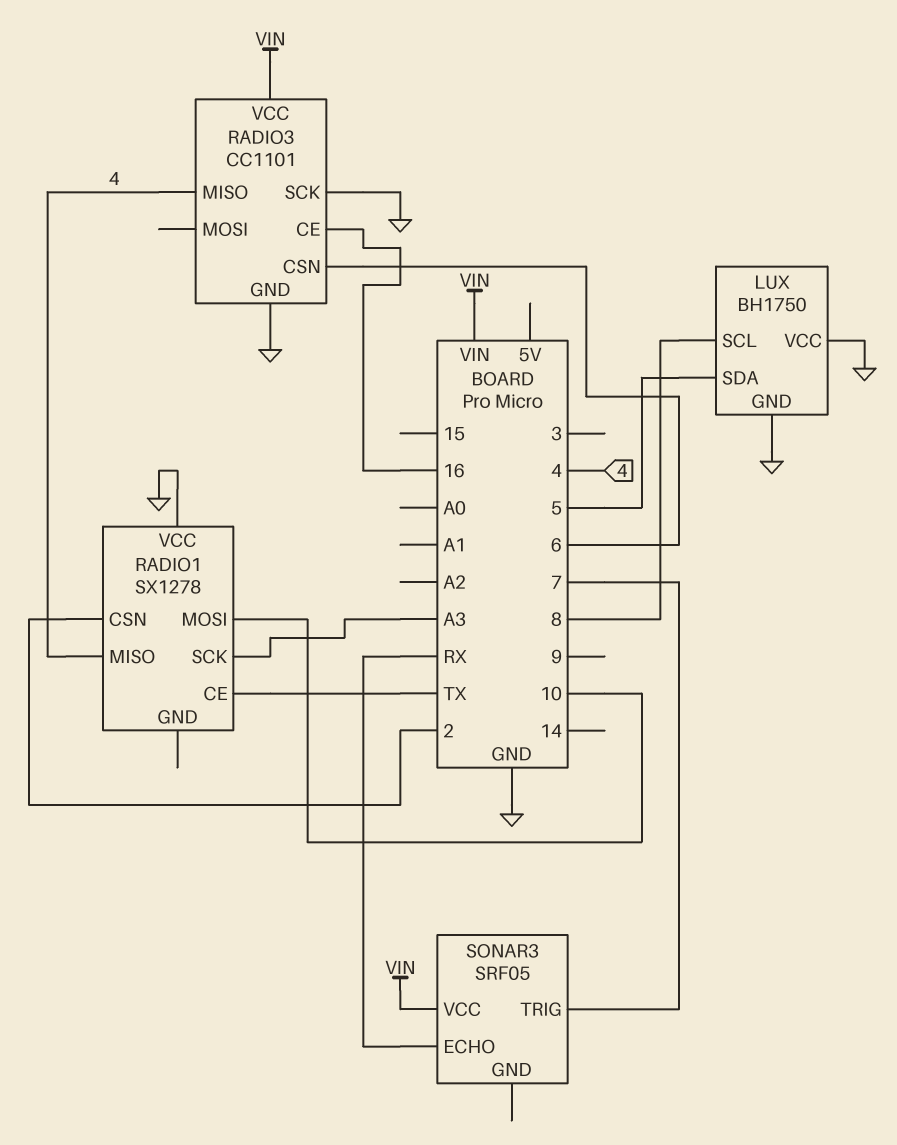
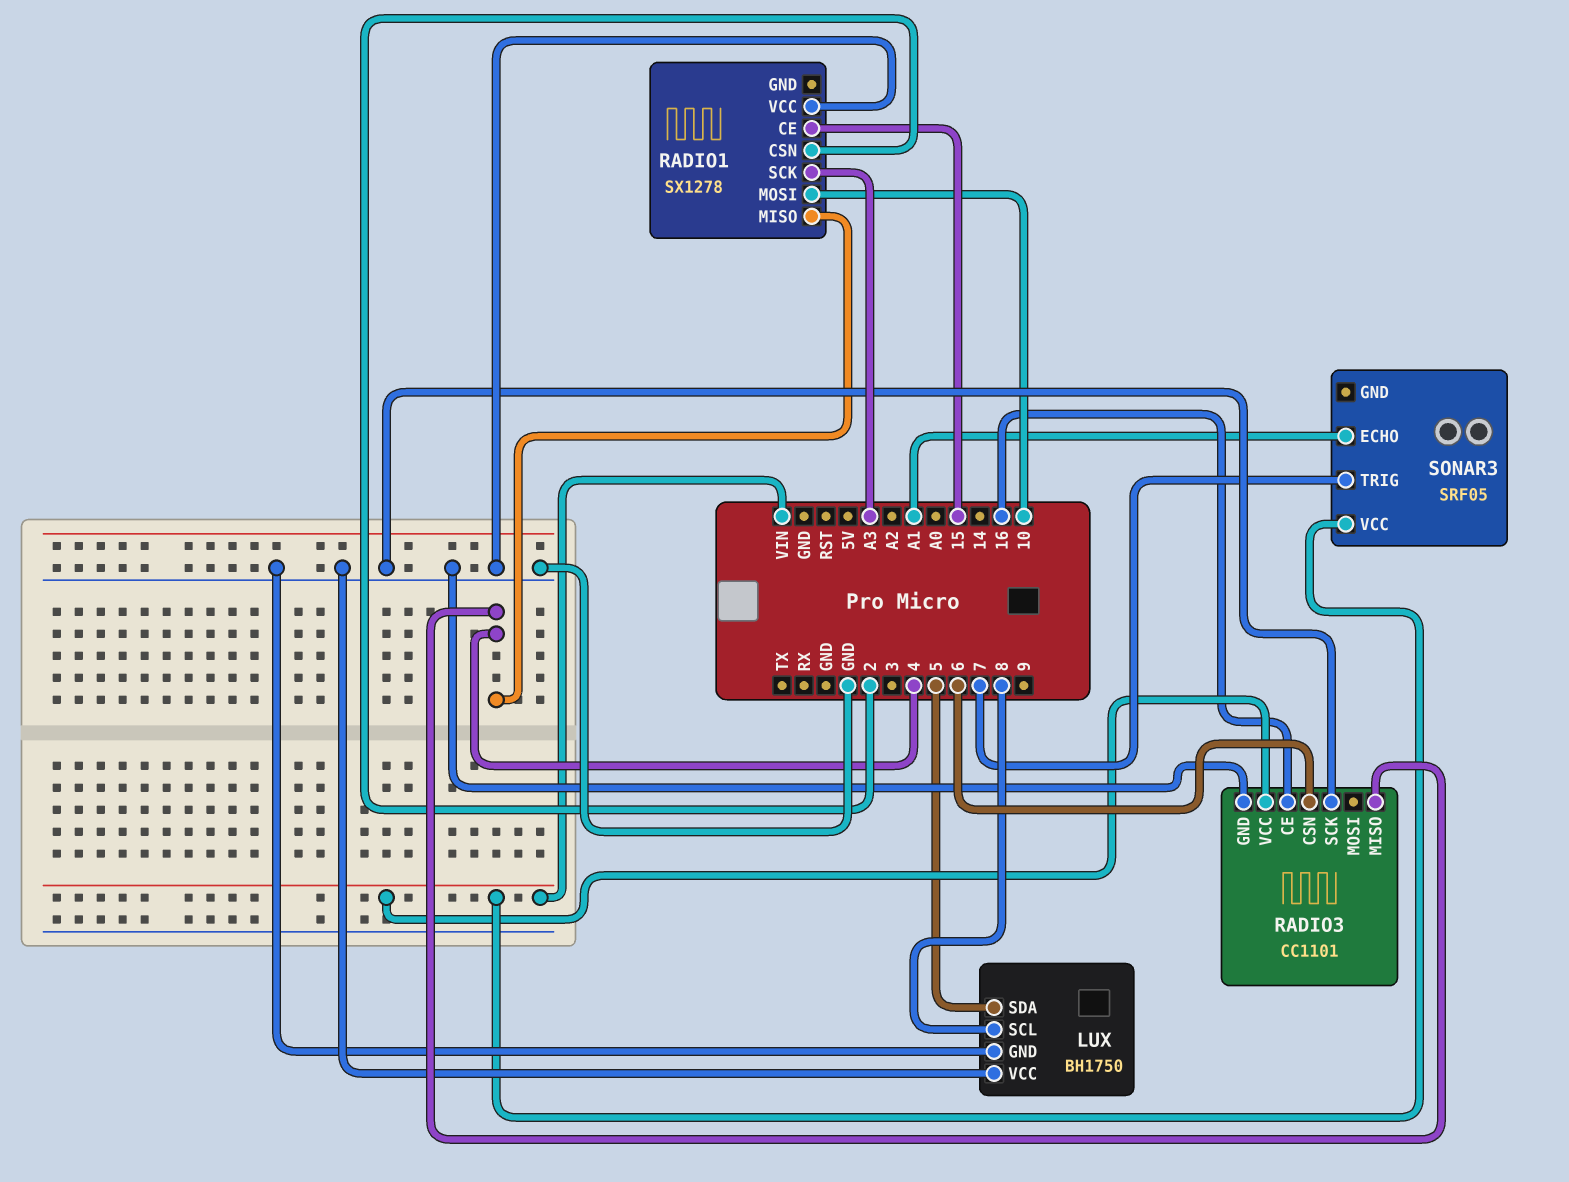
RADIO1 pin CE: TX -> 15
SONAR3 pin ECHO: RX -> A1

